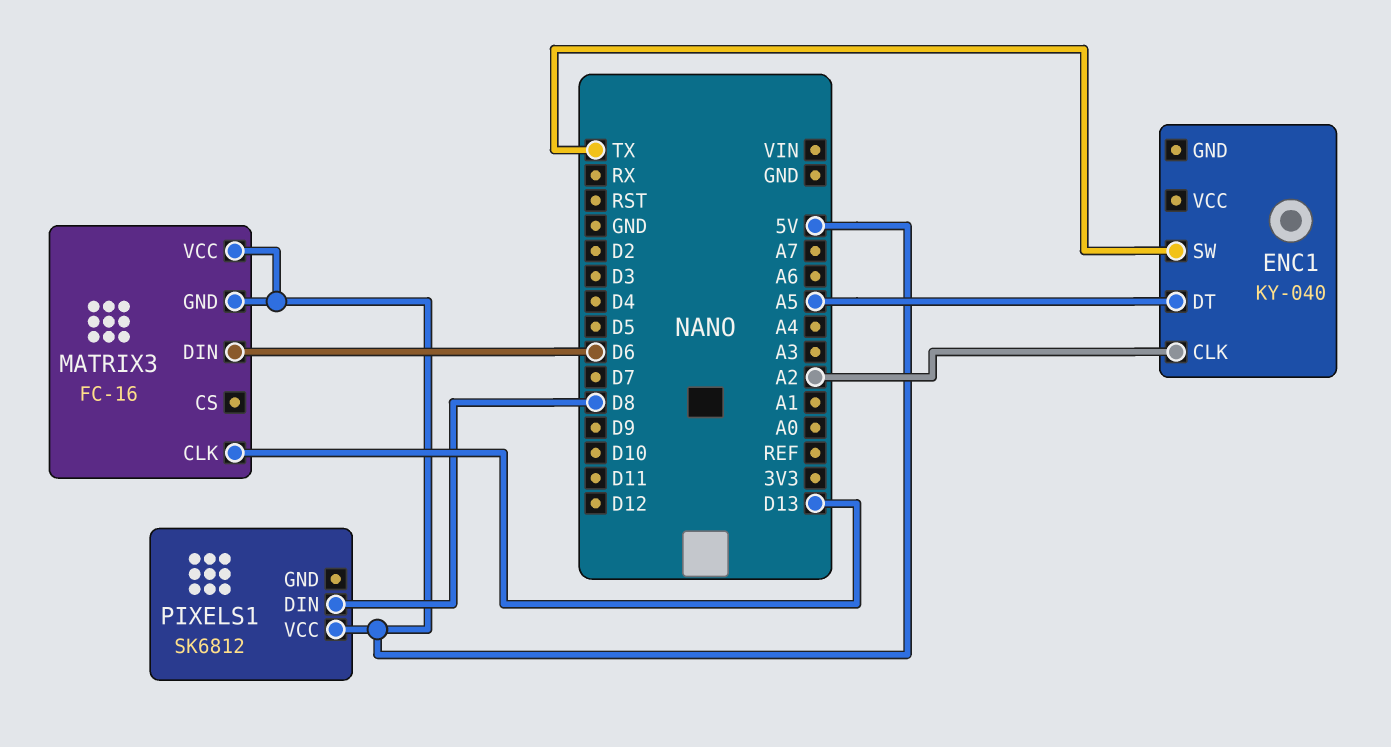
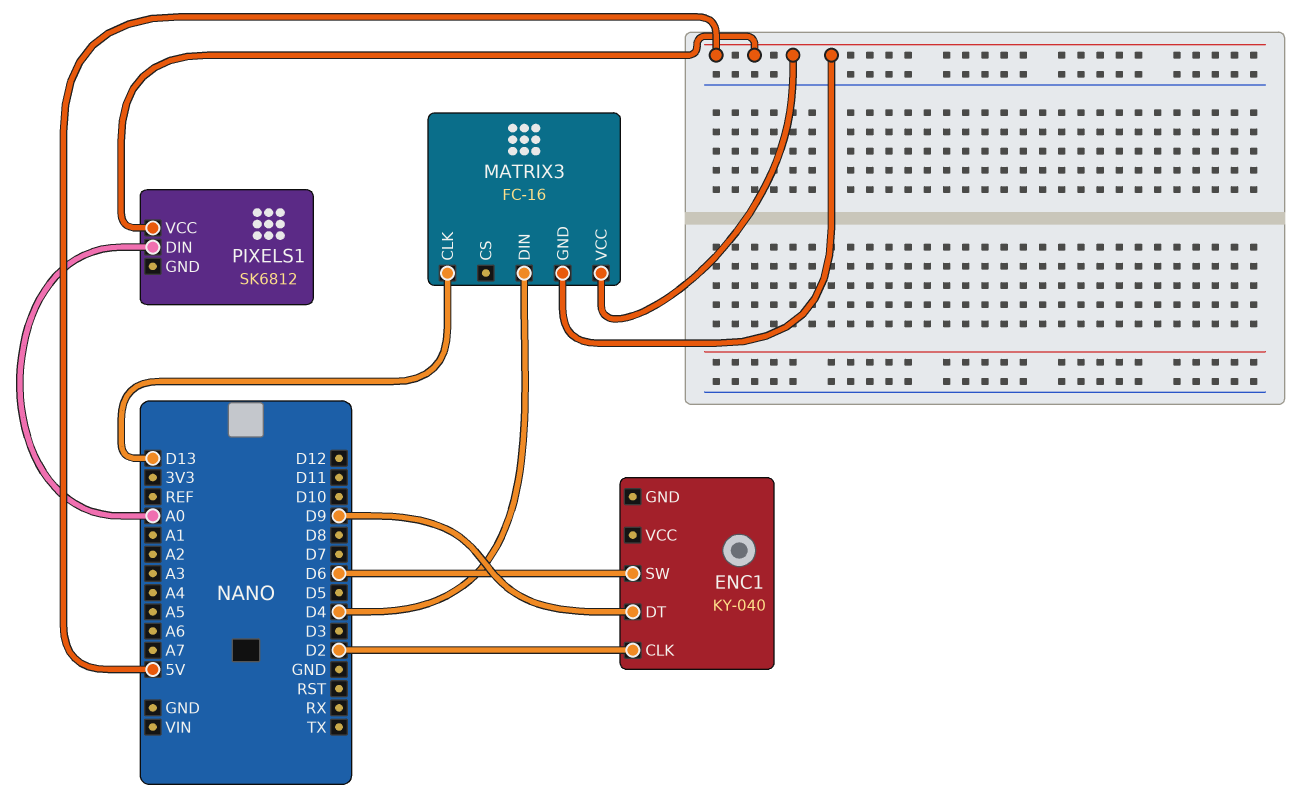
ENC1 pin CLK: A2 -> D2
ENC1 pin DT: A5 -> D9
ENC1 pin SW: TX -> D6
MATRIX3 pin DIN: D6 -> D4
PIXELS1 pin DIN: D8 -> A0

